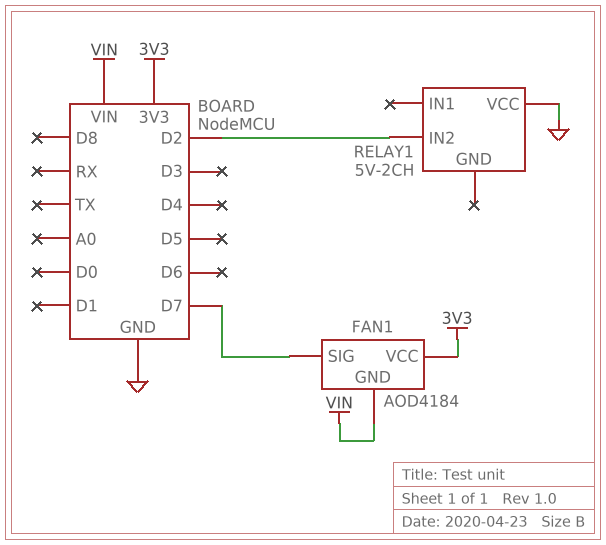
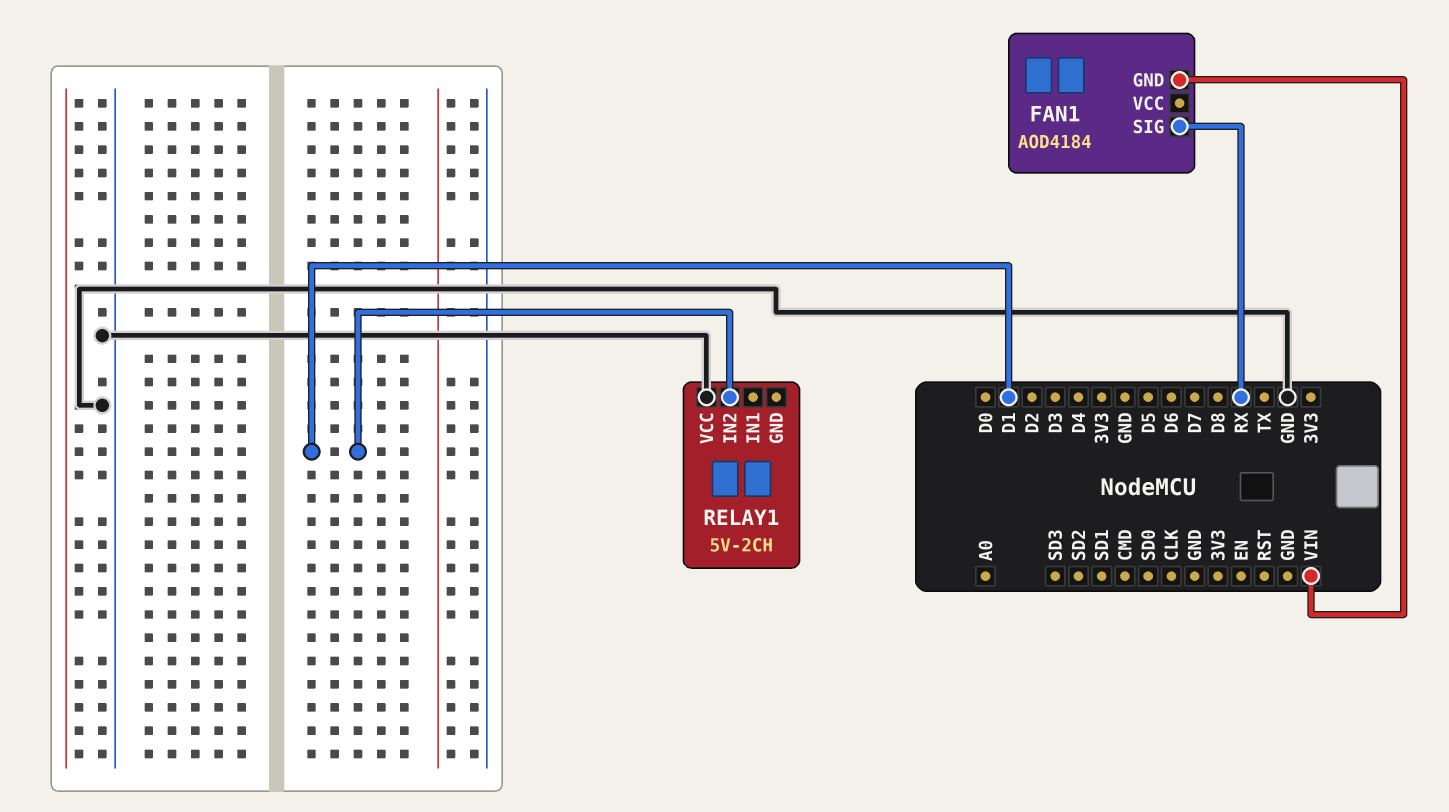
FAN1 pin SIG: D7 -> RX
FAN1 pin VCC: 3V3 -> none
RELAY1 pin IN2: D2 -> D1

